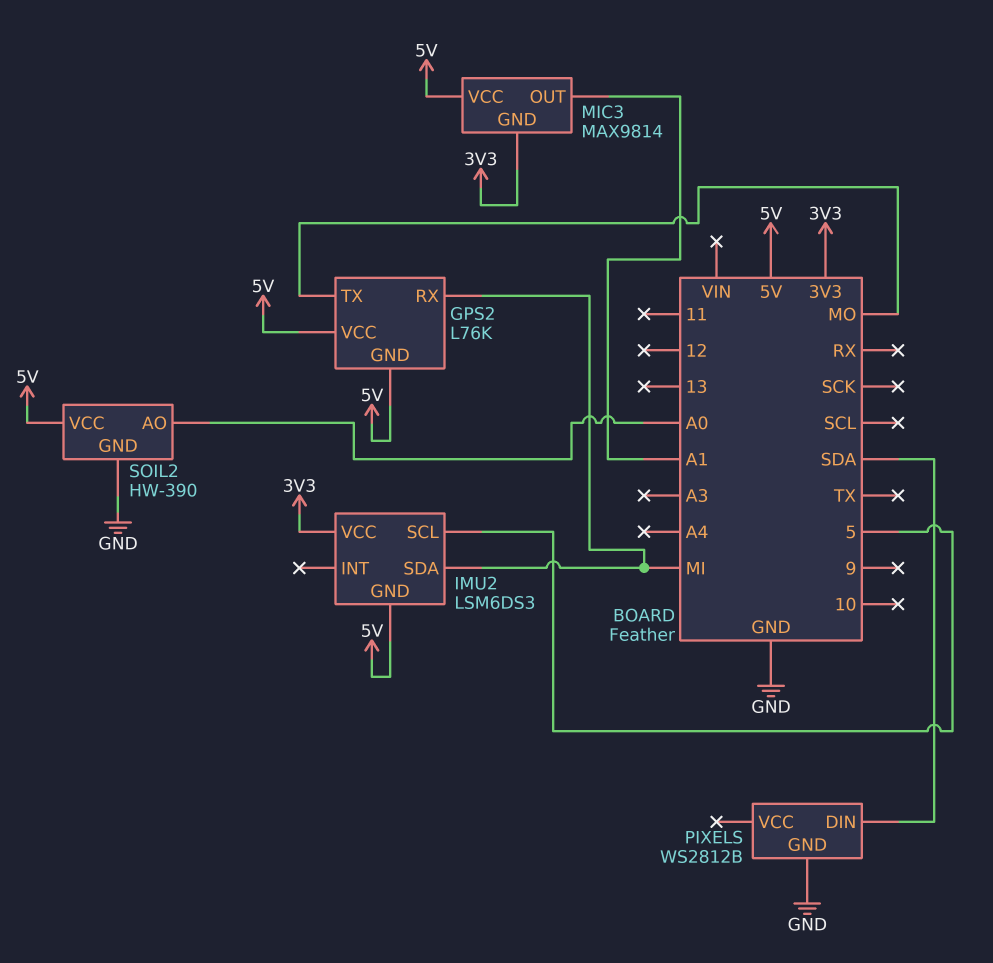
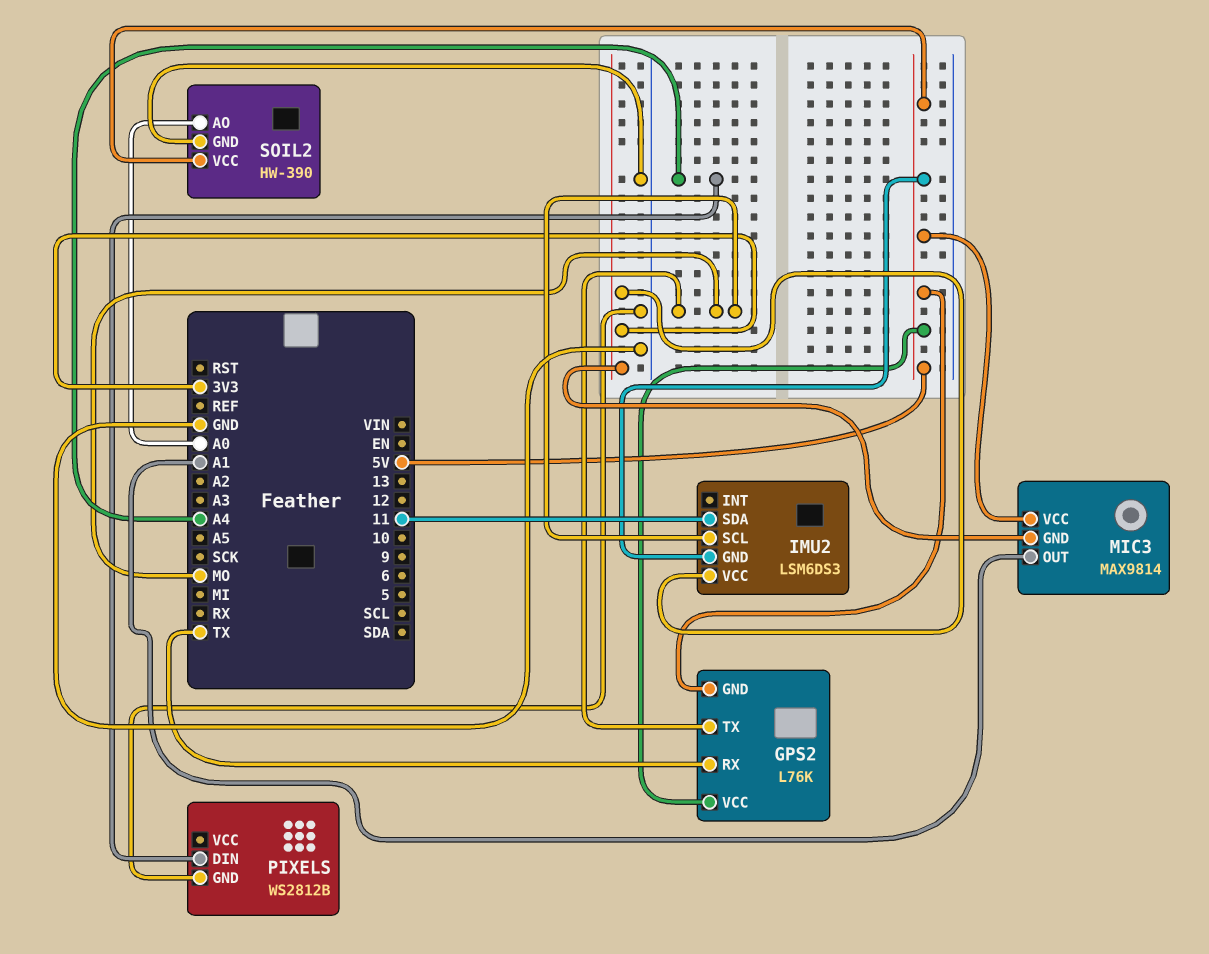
GPS2 pin RX: MI -> TX
IMU2 pin SCL: 5 -> MO
IMU2 pin SDA: MI -> 11
PIXELS pin DIN: SDA -> A4

